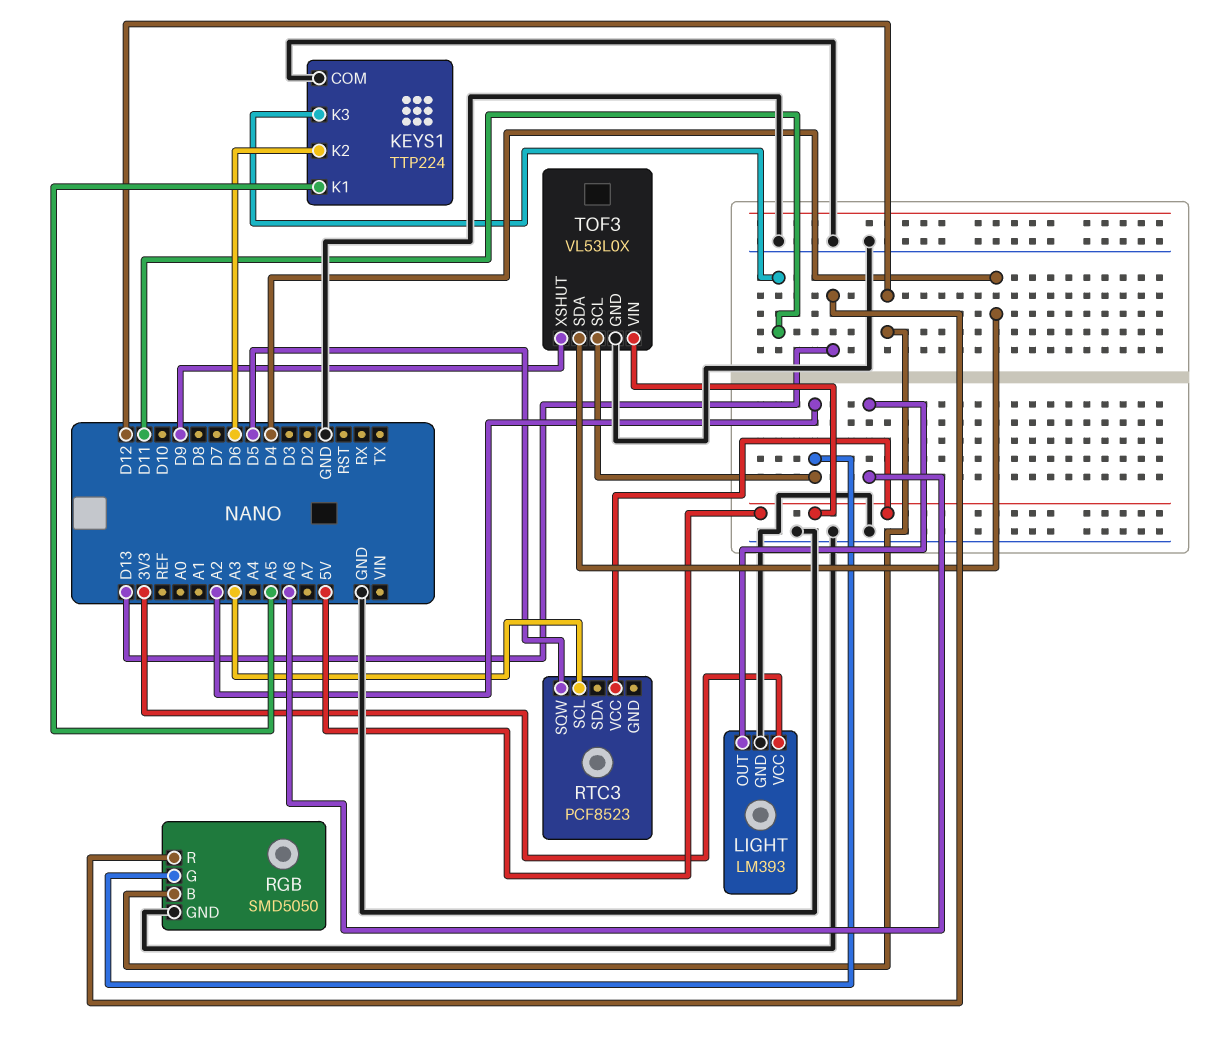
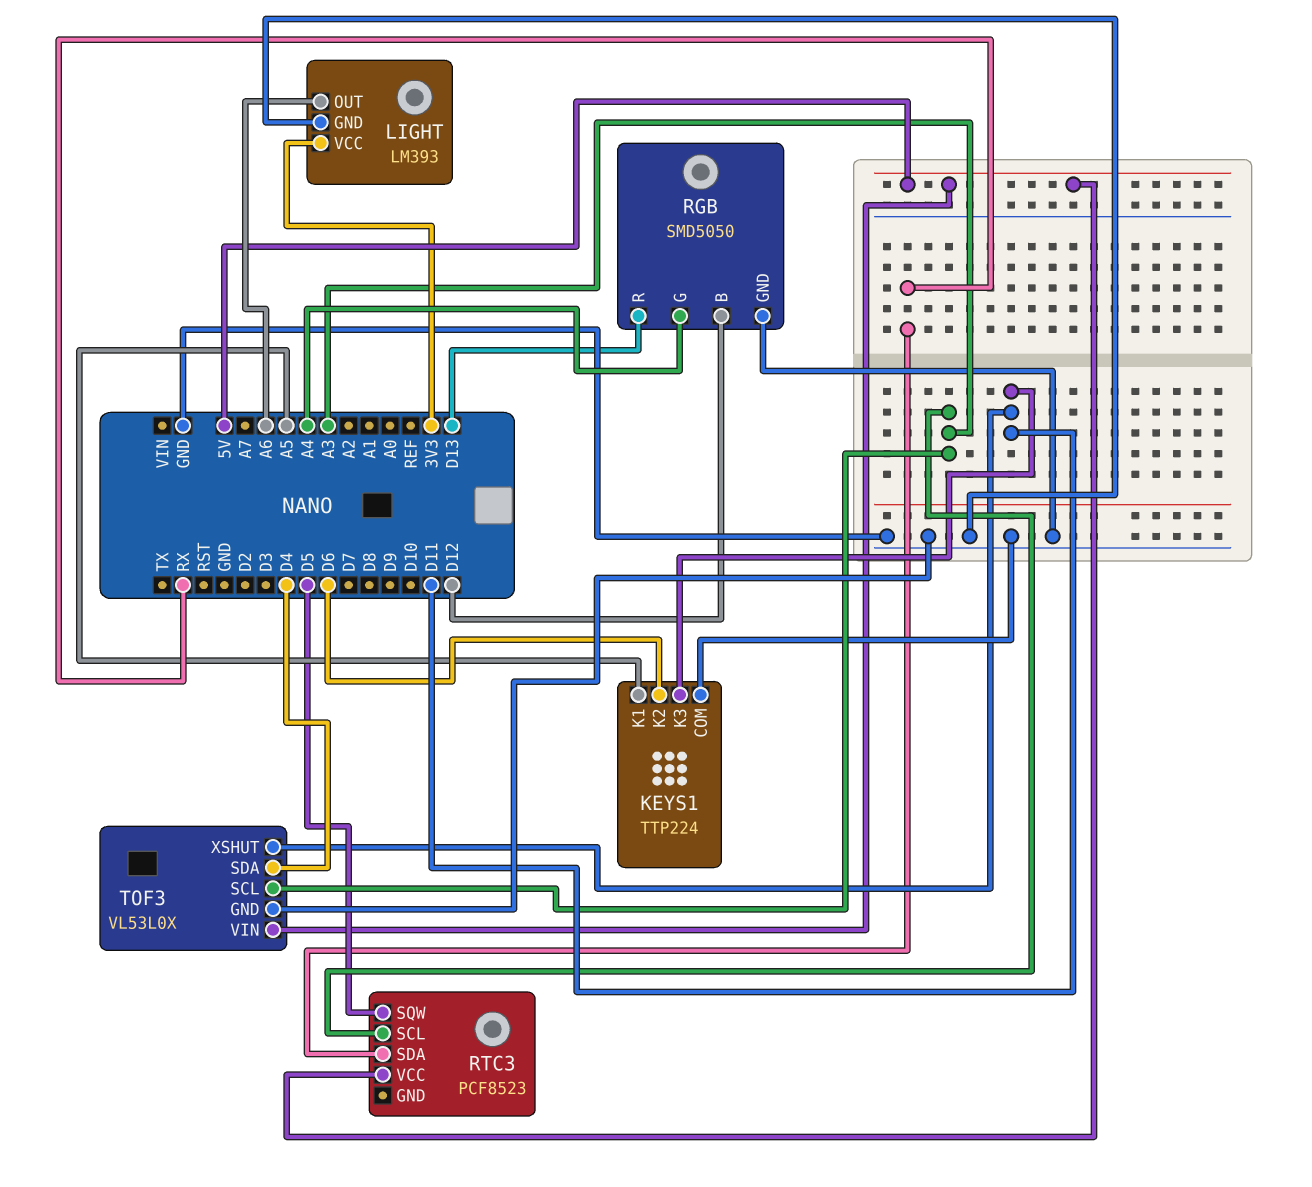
RGB pin G: A2 -> A4
RTC3 pin SDA: none -> RX
TOF3 pin SCL: A2 -> A3
TOF3 pin XSHUT: D9 -> D11

